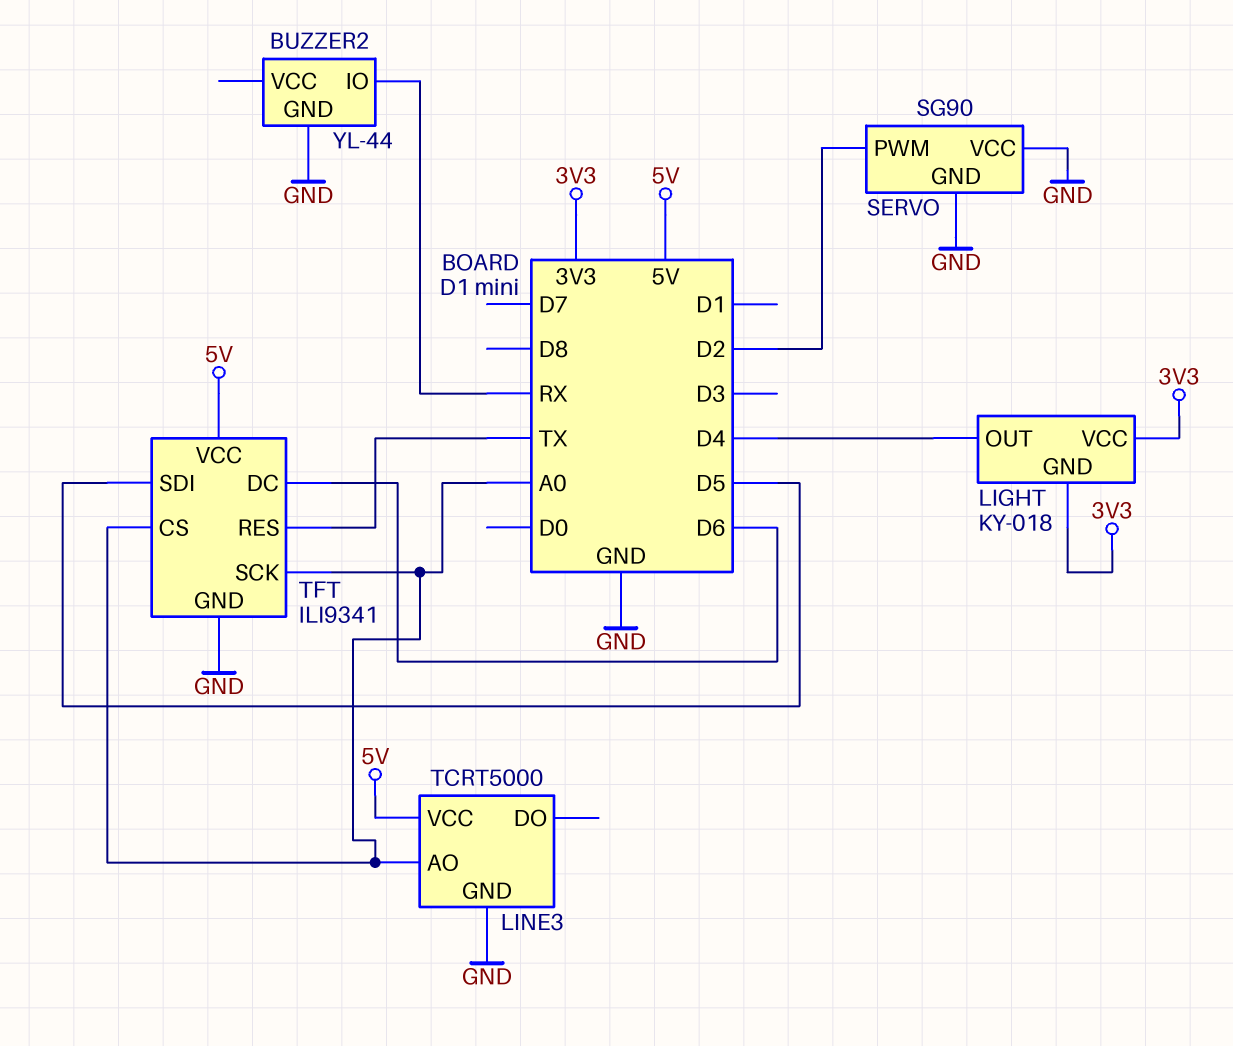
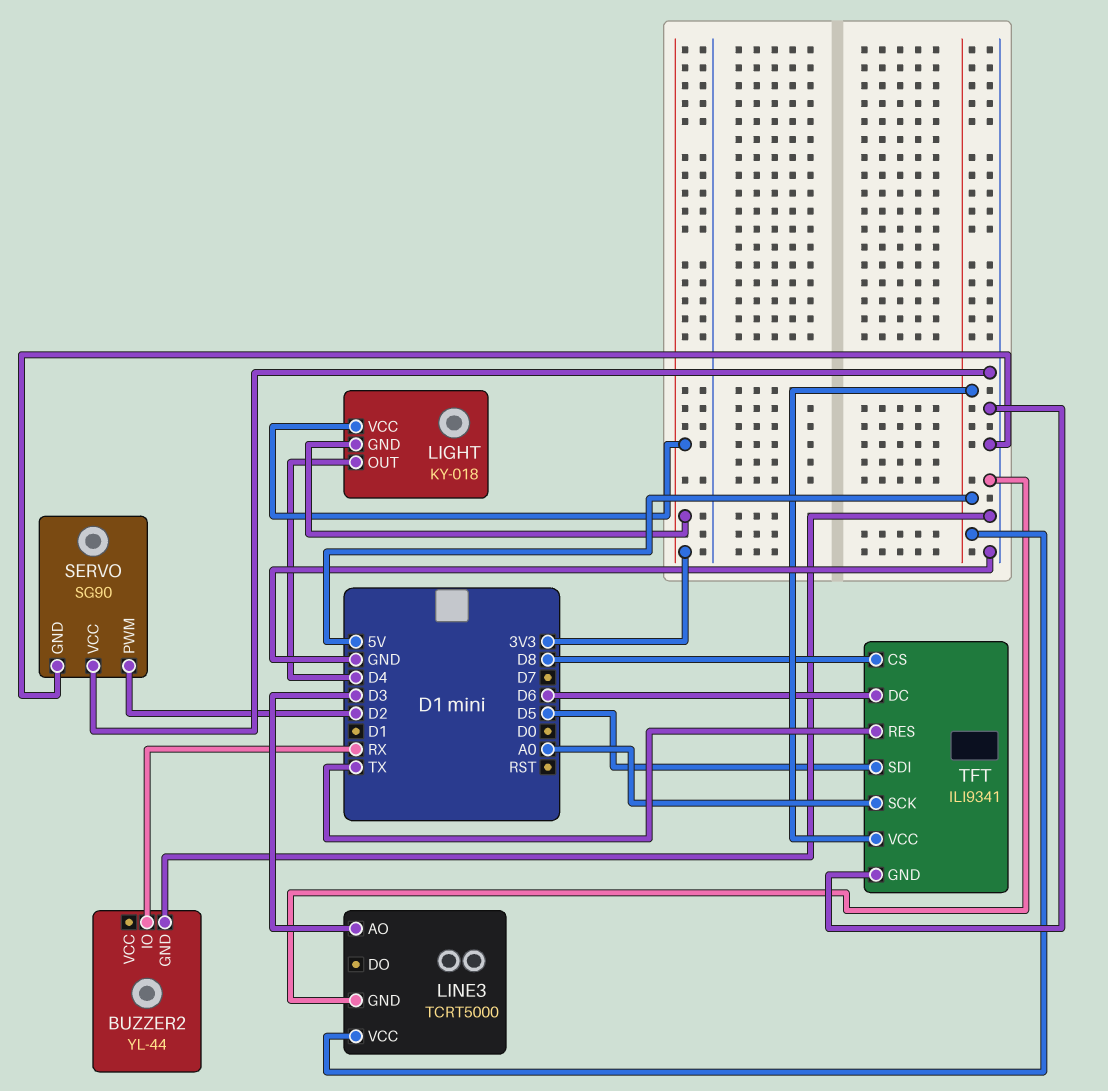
LINE3 pin AO: A0 -> D3
TFT pin CS: A0 -> D8

